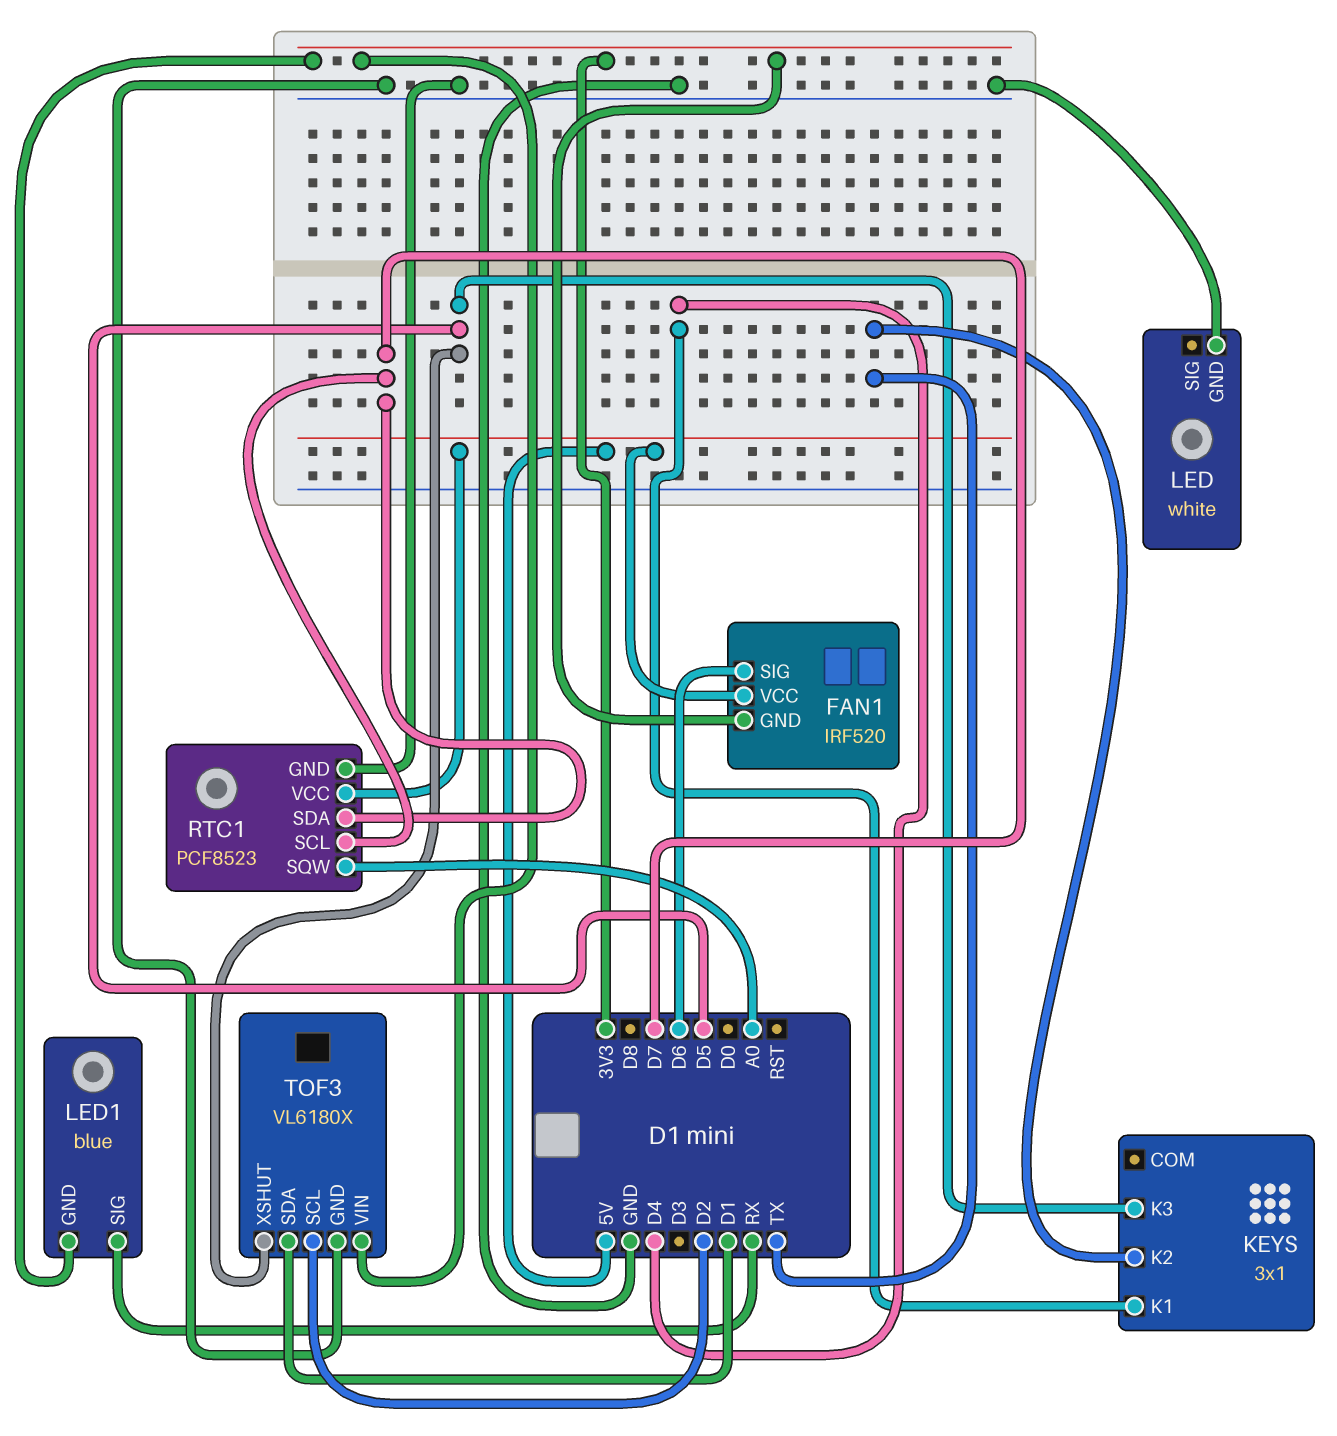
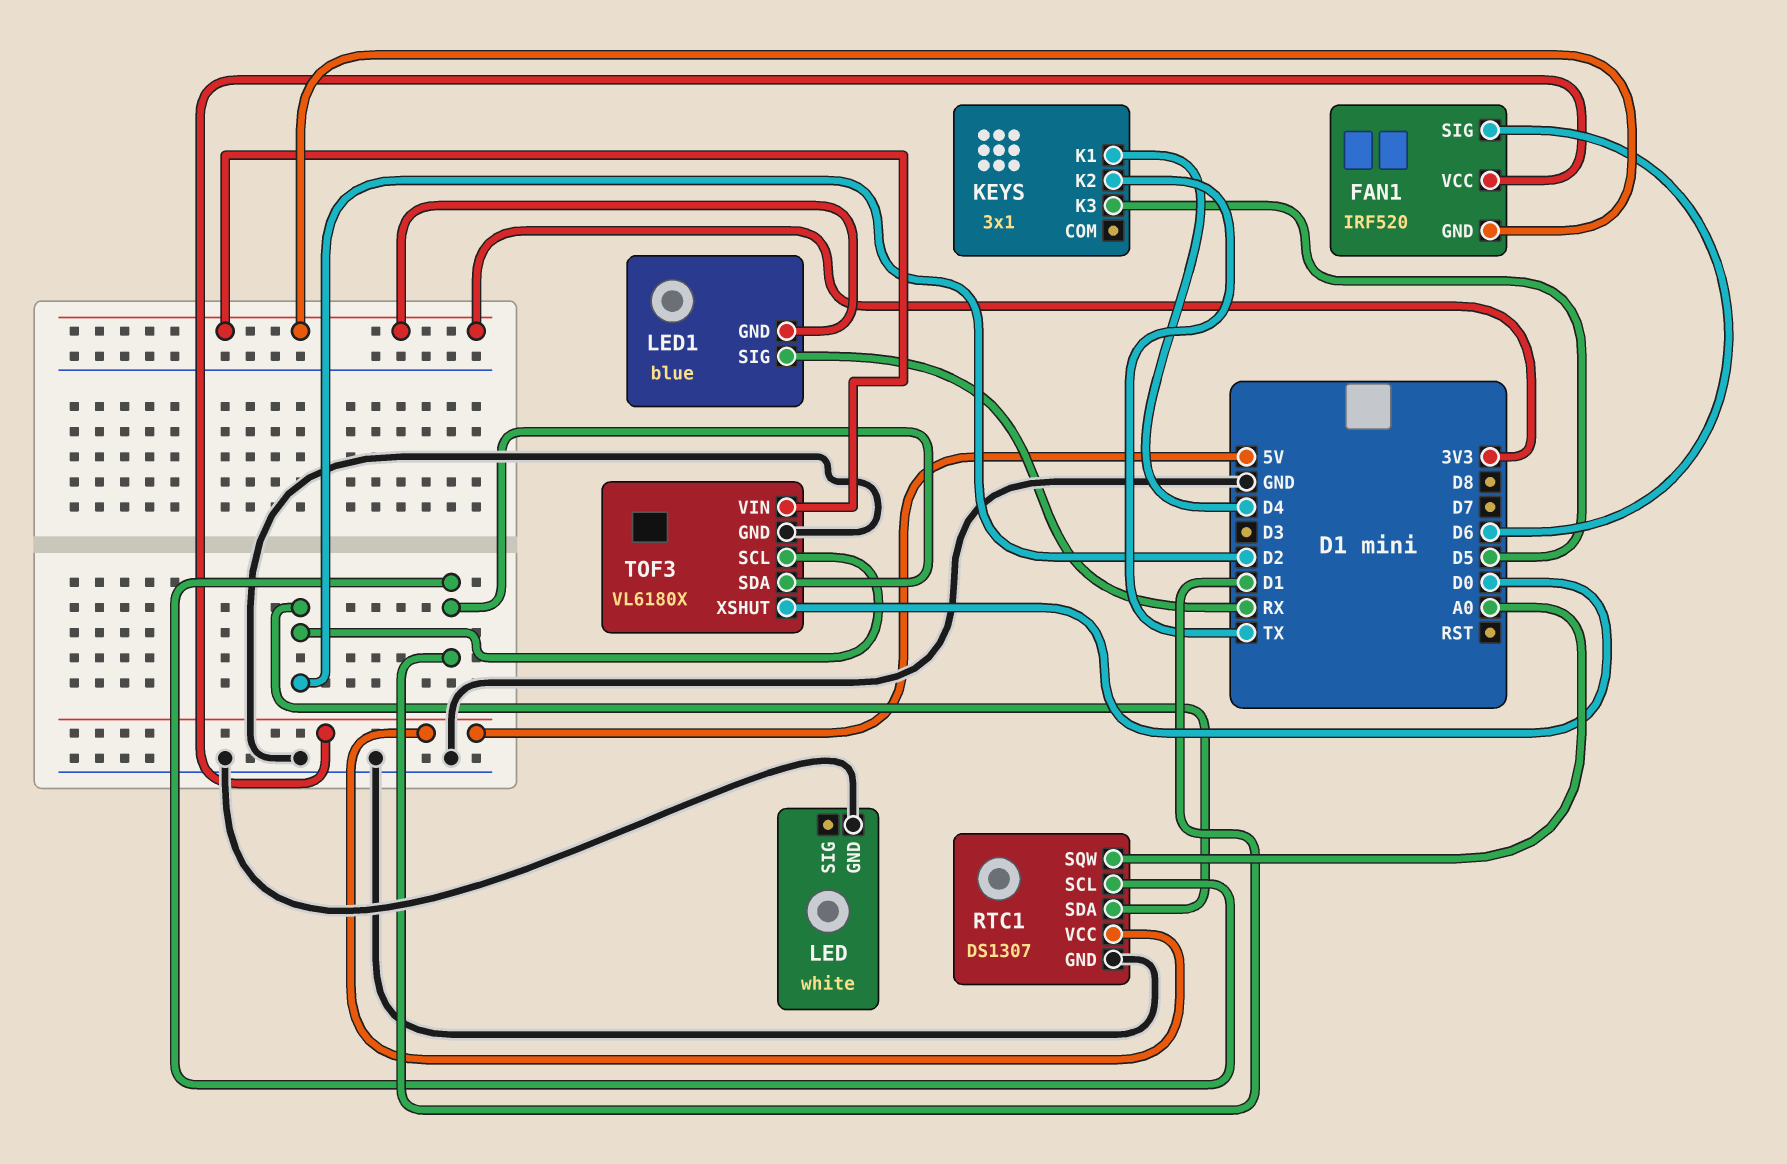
RTC1: PCF8523 -> DS1307
RTC1 pin SCL: D7 -> D1
RTC1 pin SDA: D7 -> D2
TOF3 pin XSHUT: D5 -> D0

